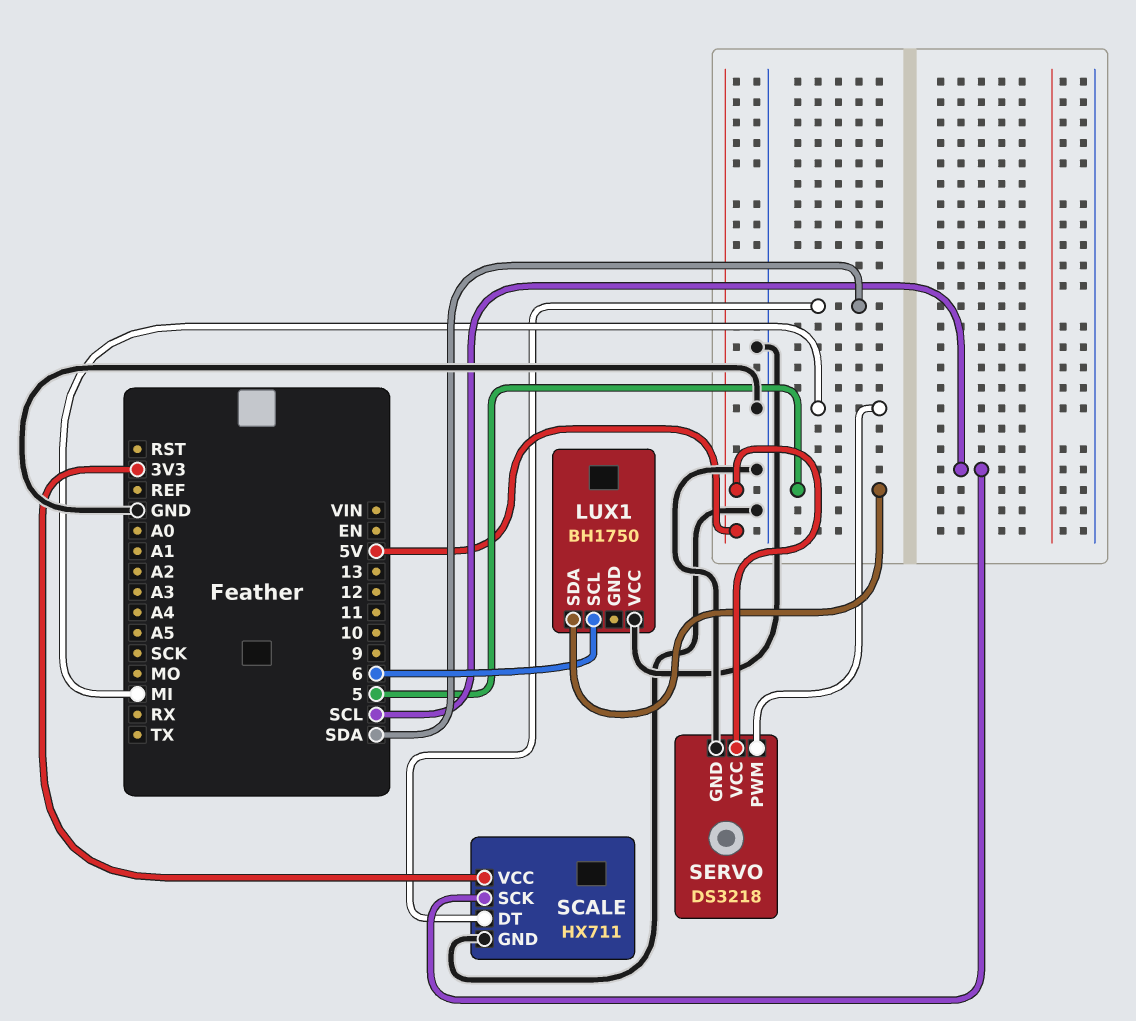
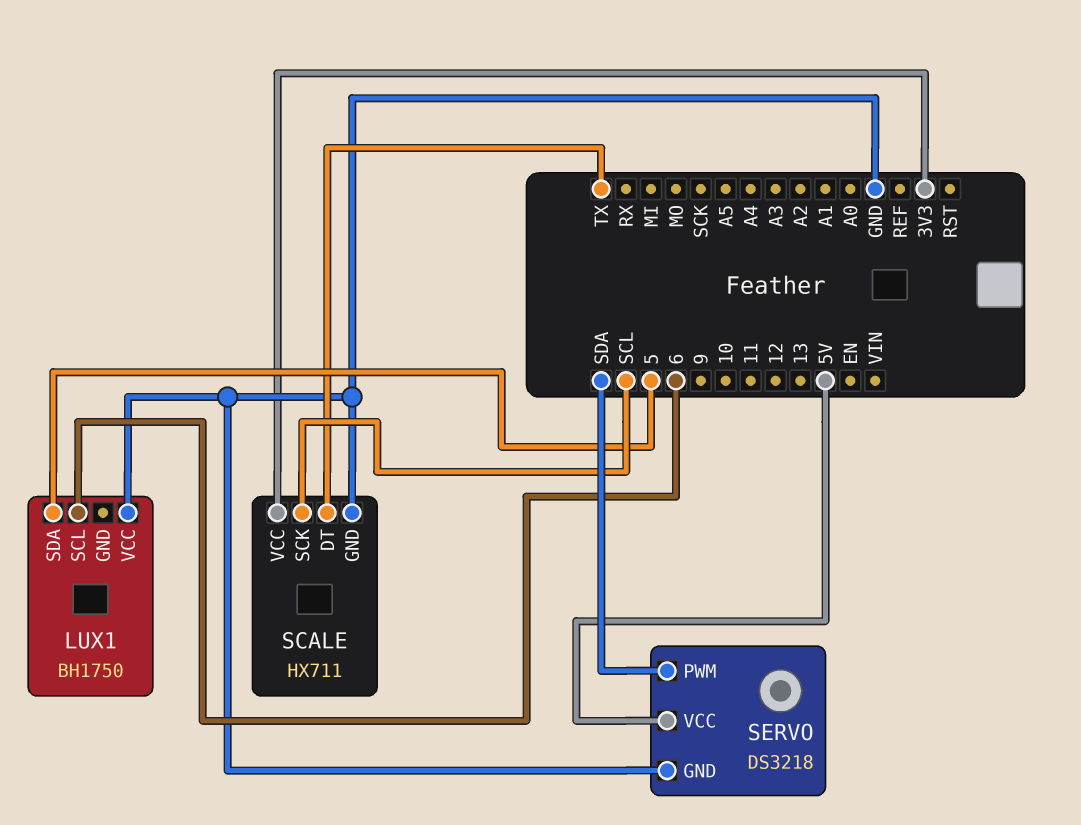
SCALE pin DT: SDA -> TX
SERVO pin PWM: MI -> SDA

